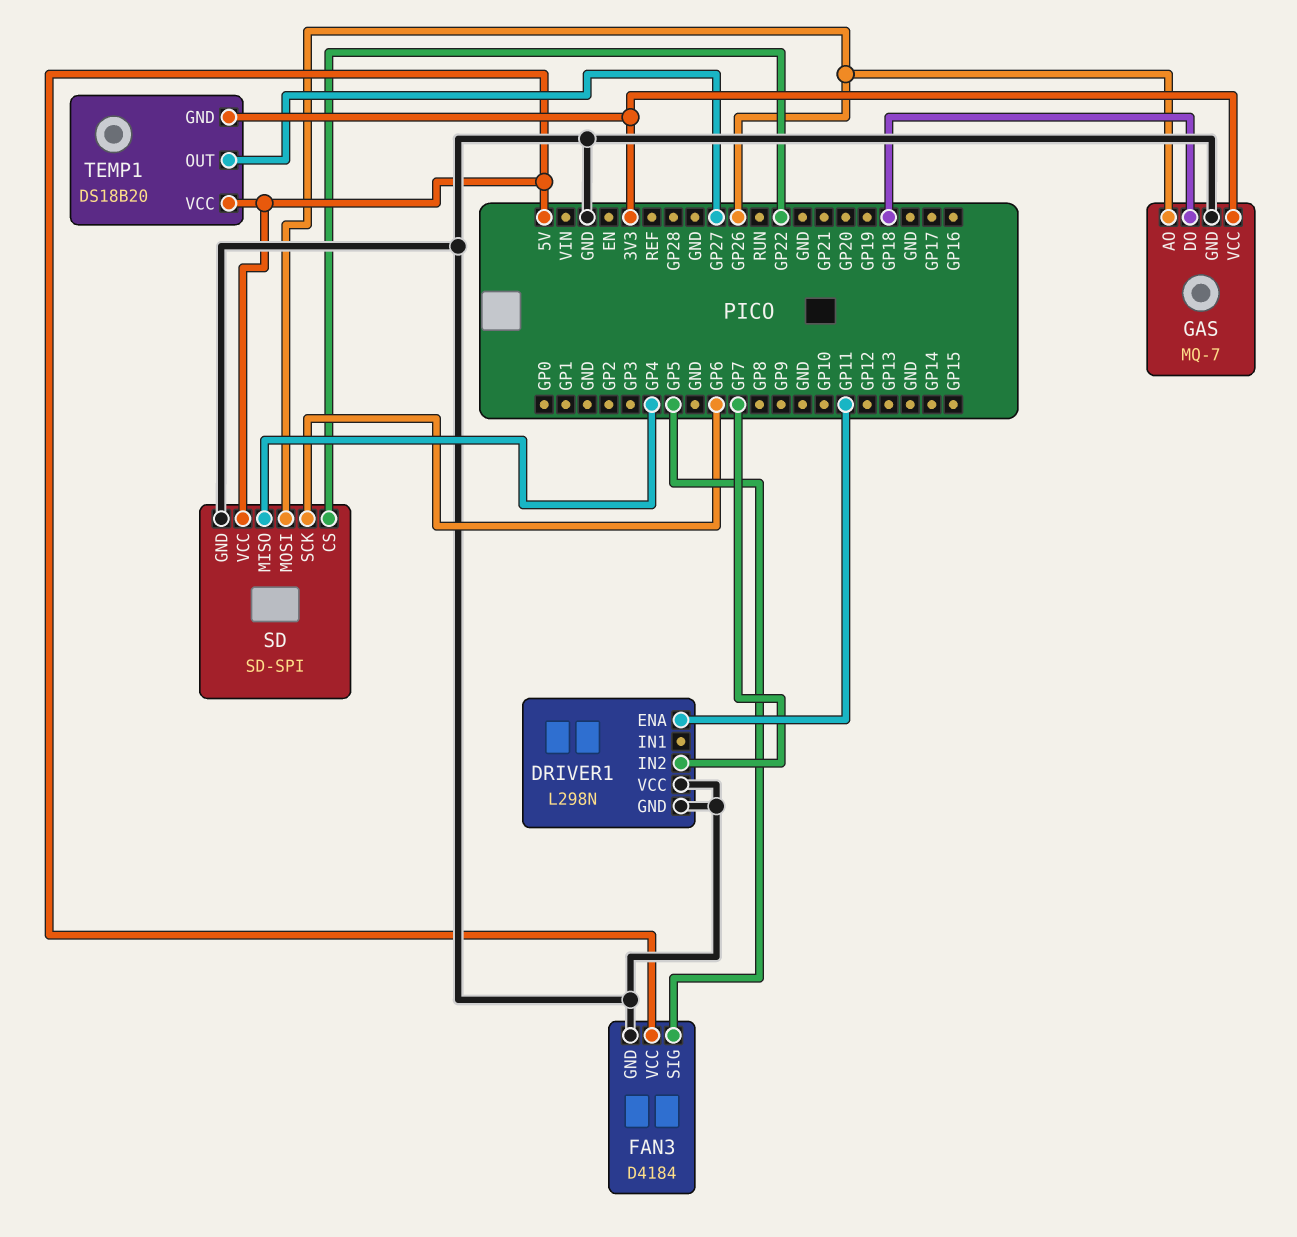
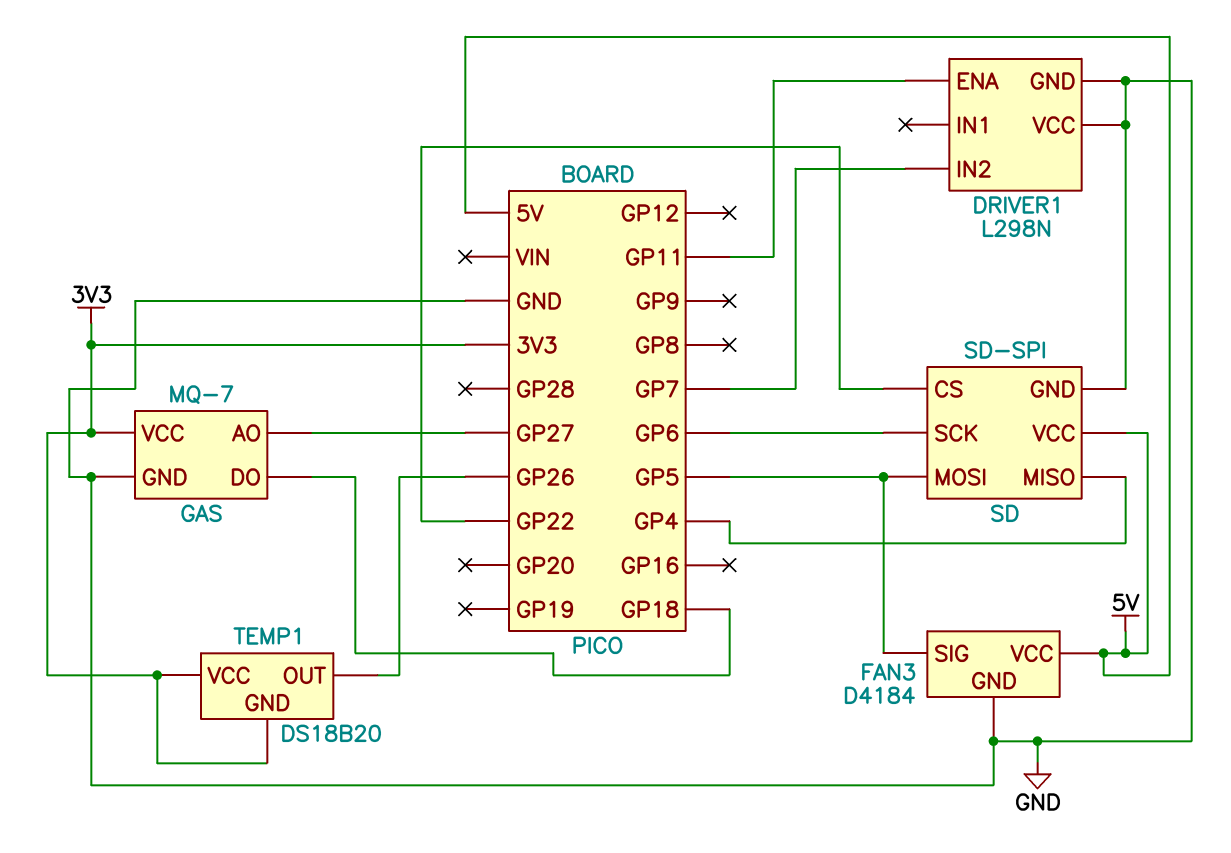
GAS pin AO: GP26 -> GP27
SD pin MOSI: GP26 -> GP5
TEMP1 pin OUT: GP27 -> GP26
TEMP1 pin VCC: 5V -> 3V3

